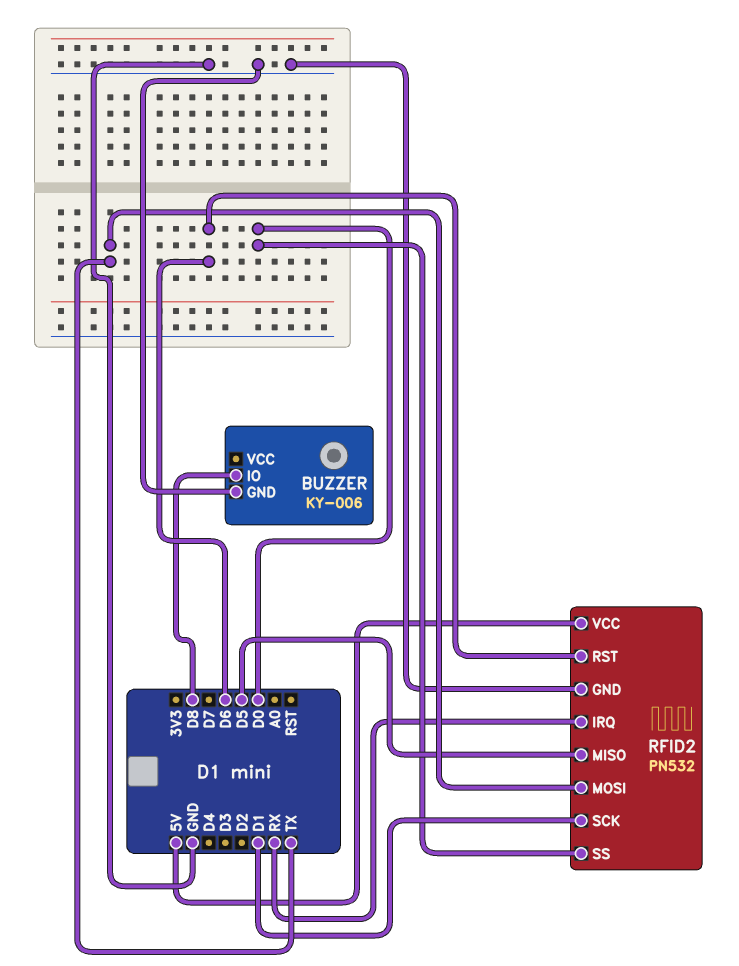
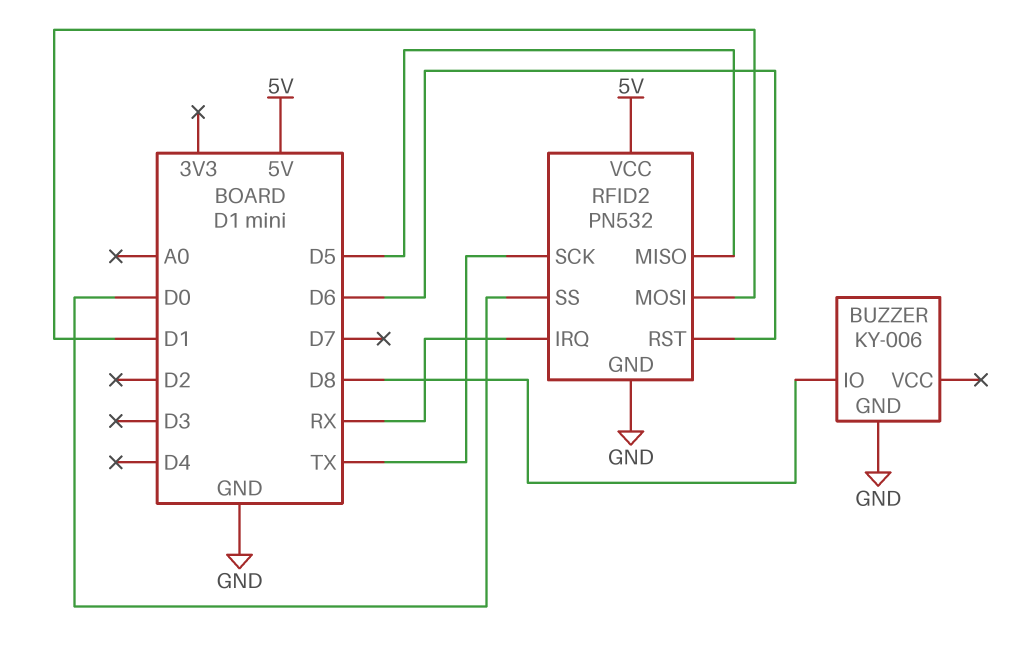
RFID2 pin MOSI: TX -> D1
RFID2 pin SCK: D1 -> TX

